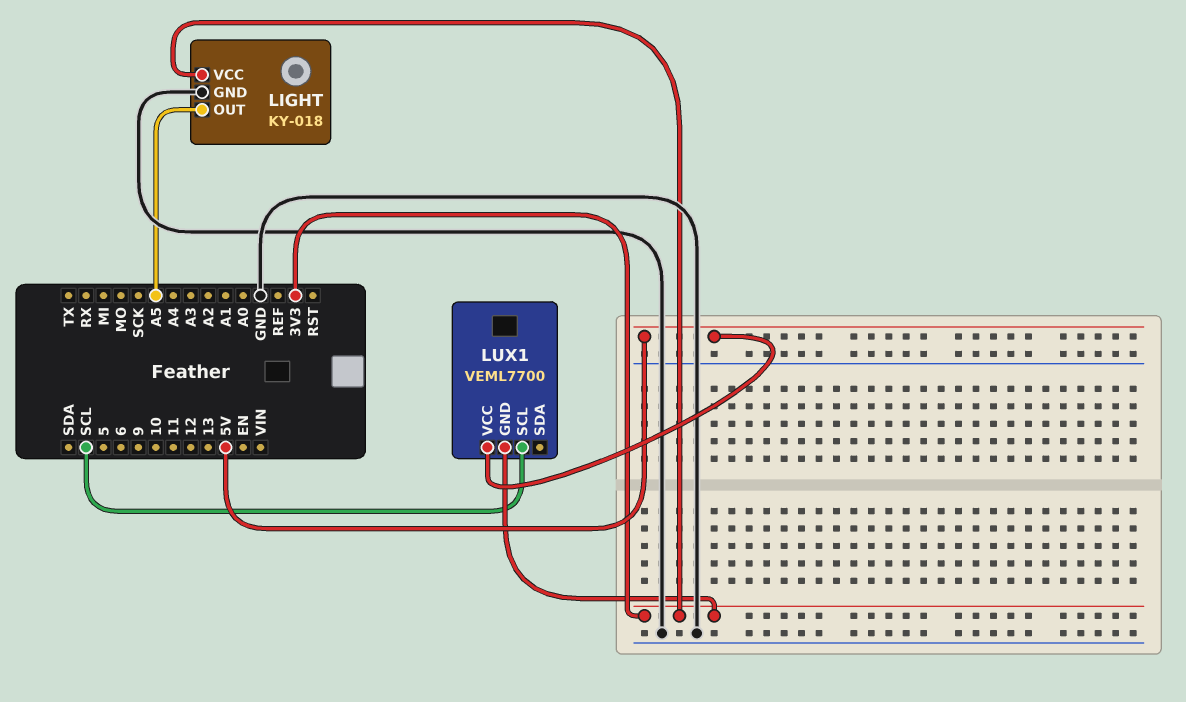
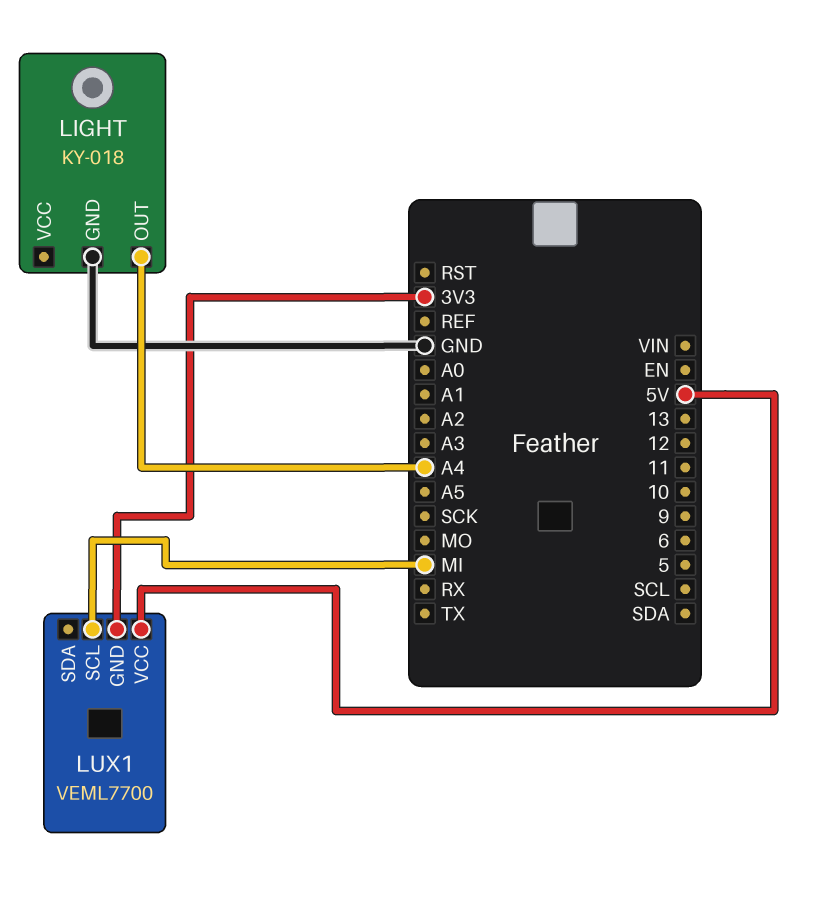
LIGHT pin OUT: A5 -> A4
LIGHT pin VCC: 3V3 -> none
LUX1 pin SCL: SCL -> MI

